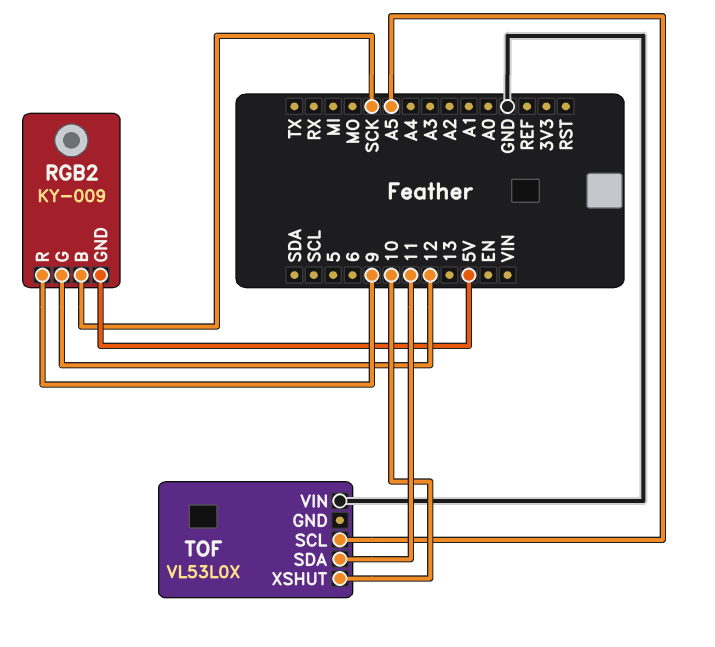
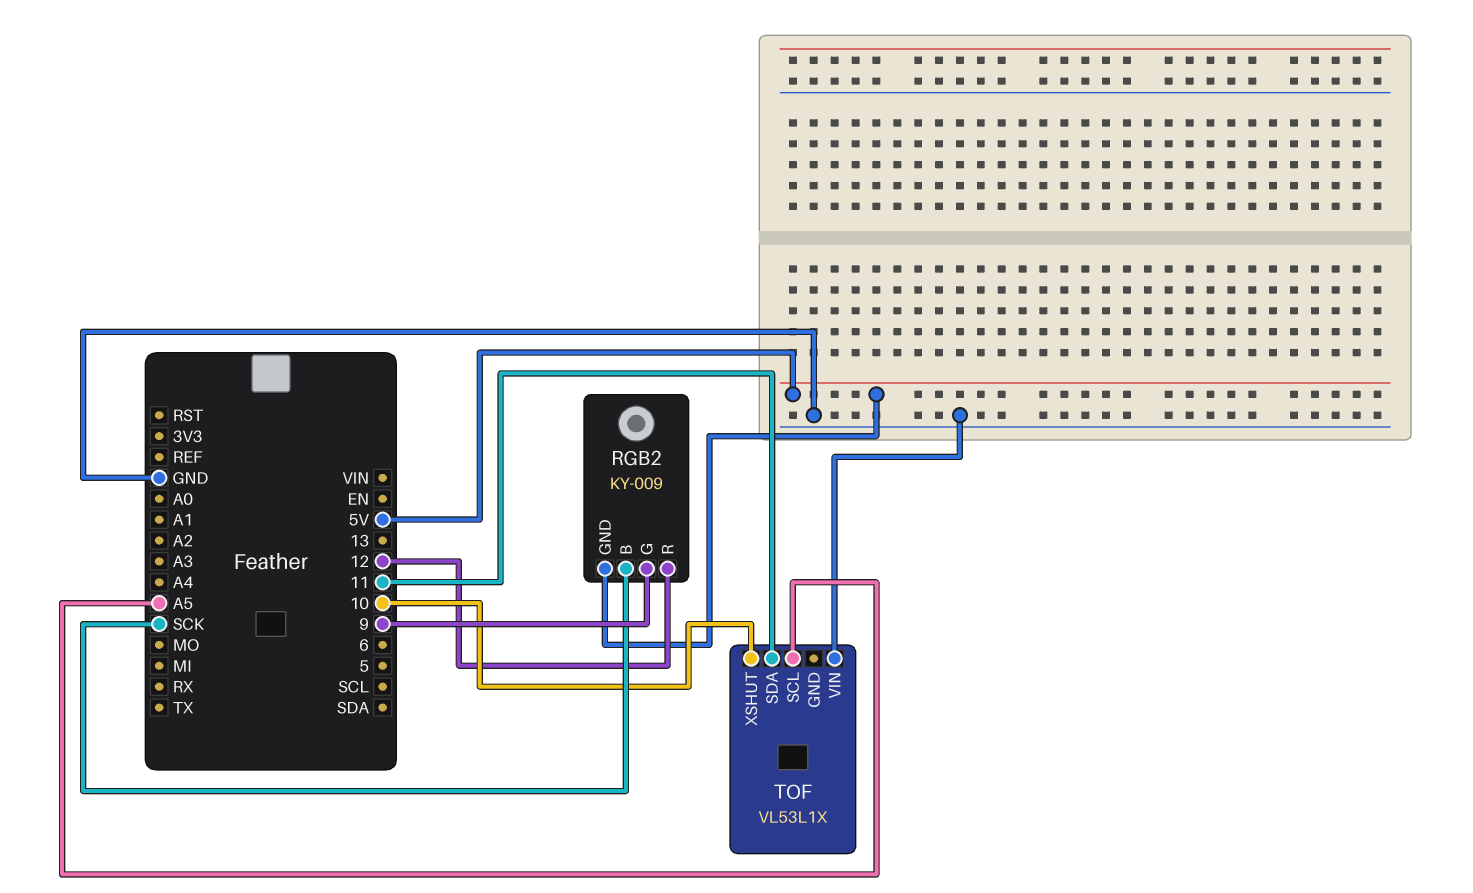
RGB2 pin G: 12 -> 9
RGB2 pin R: 9 -> 12
TOF: VL53L0X -> VL53L1X

